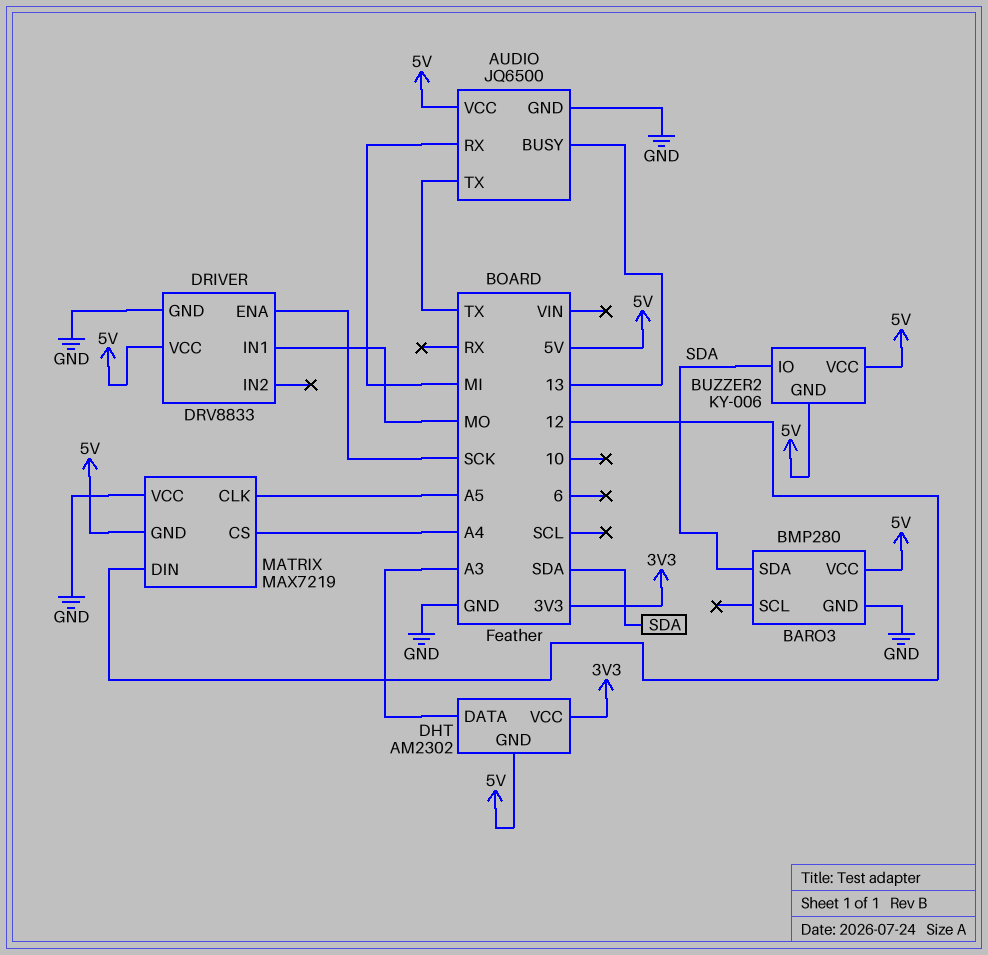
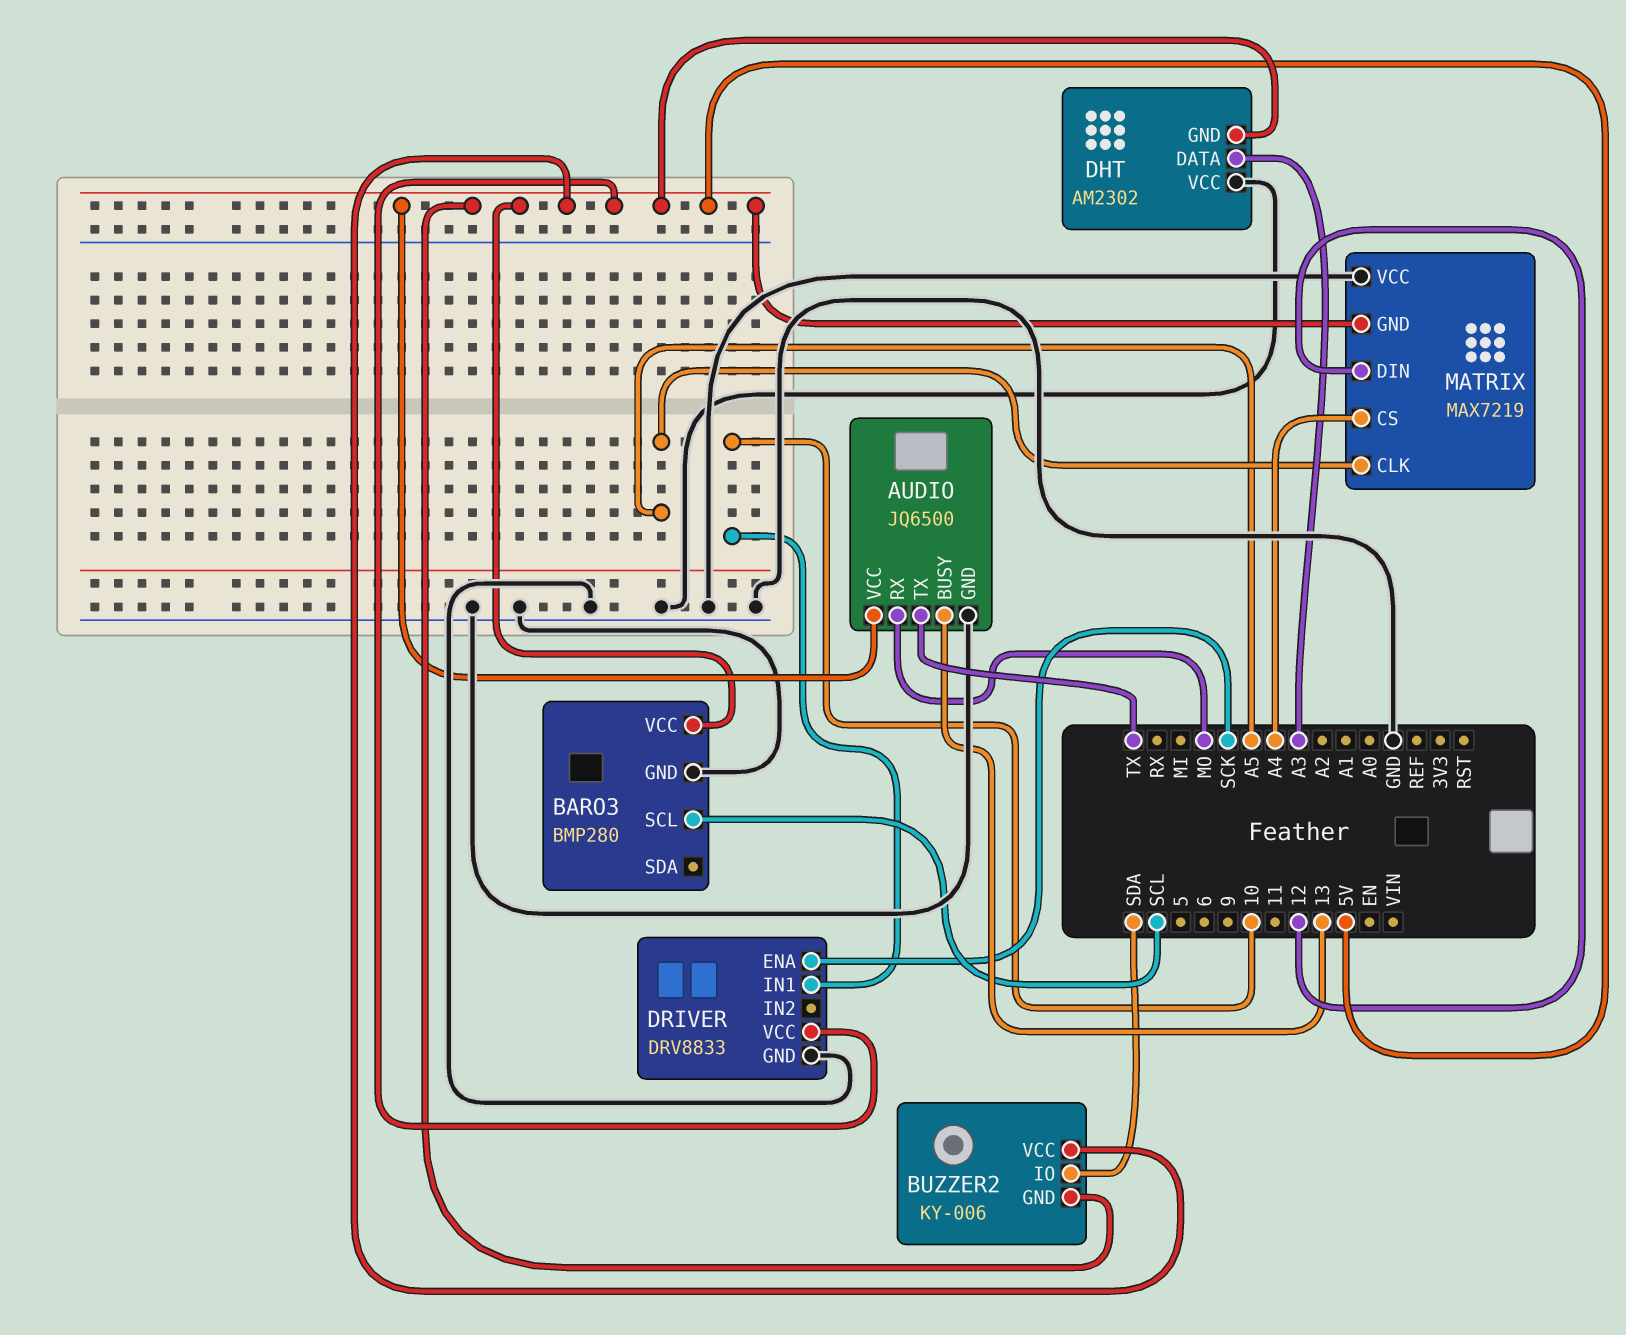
AUDIO pin RX: MI -> MO
BARO3 pin SCL: none -> SCL
BARO3 pin SDA: SDA -> none
DHT pin VCC: 3V3 -> GND
DRIVER pin IN1: MO -> 10

